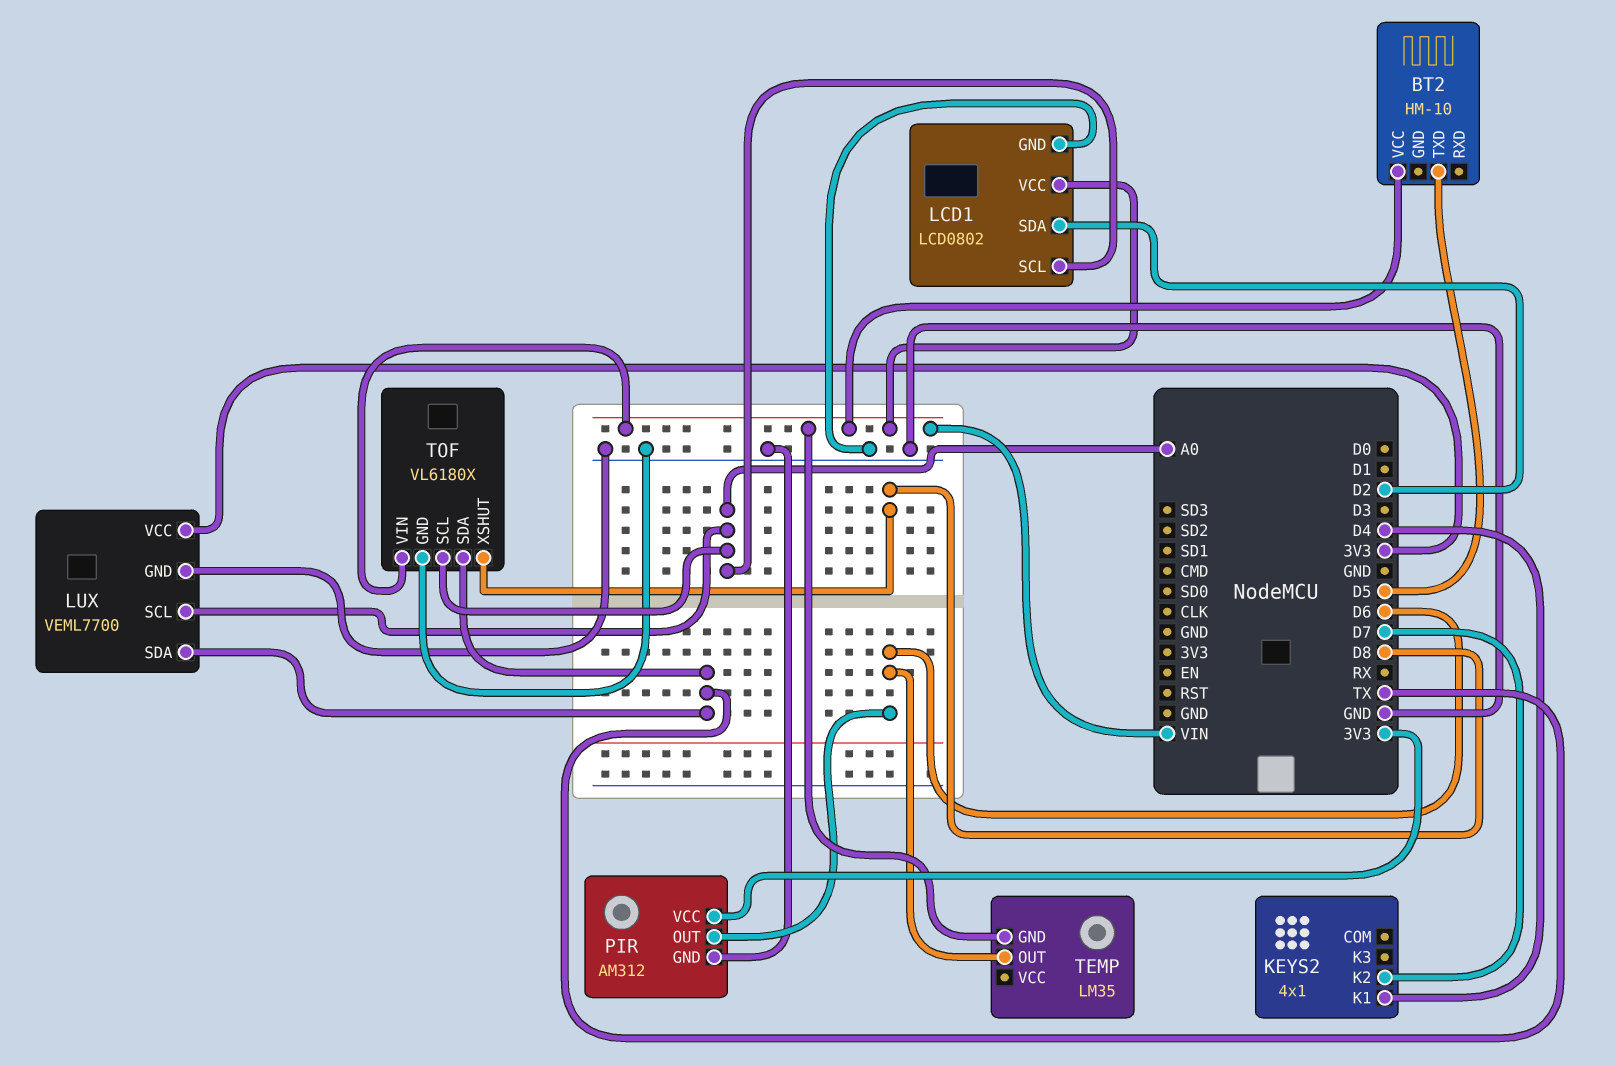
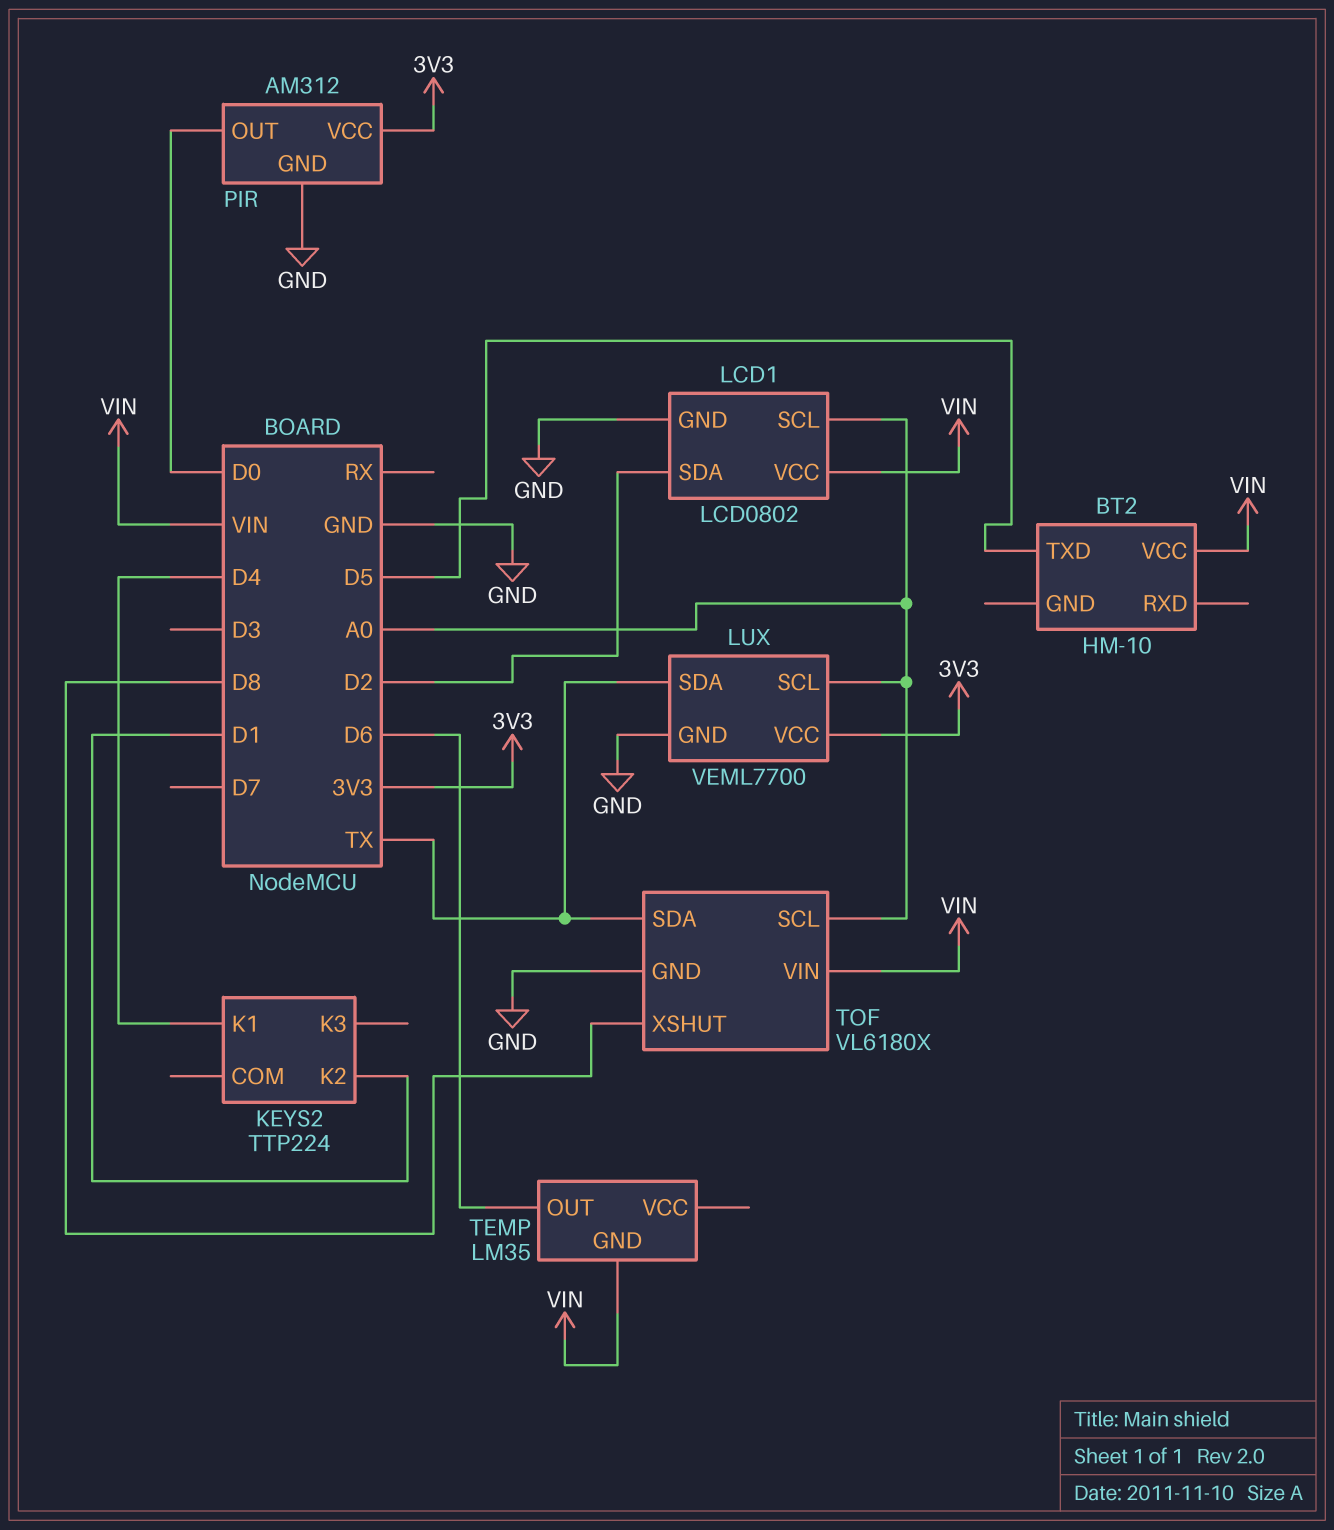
KEYS2: 4x1 -> TTP224
KEYS2 pin K2: D7 -> D1
PIR pin OUT: D6 -> D0

